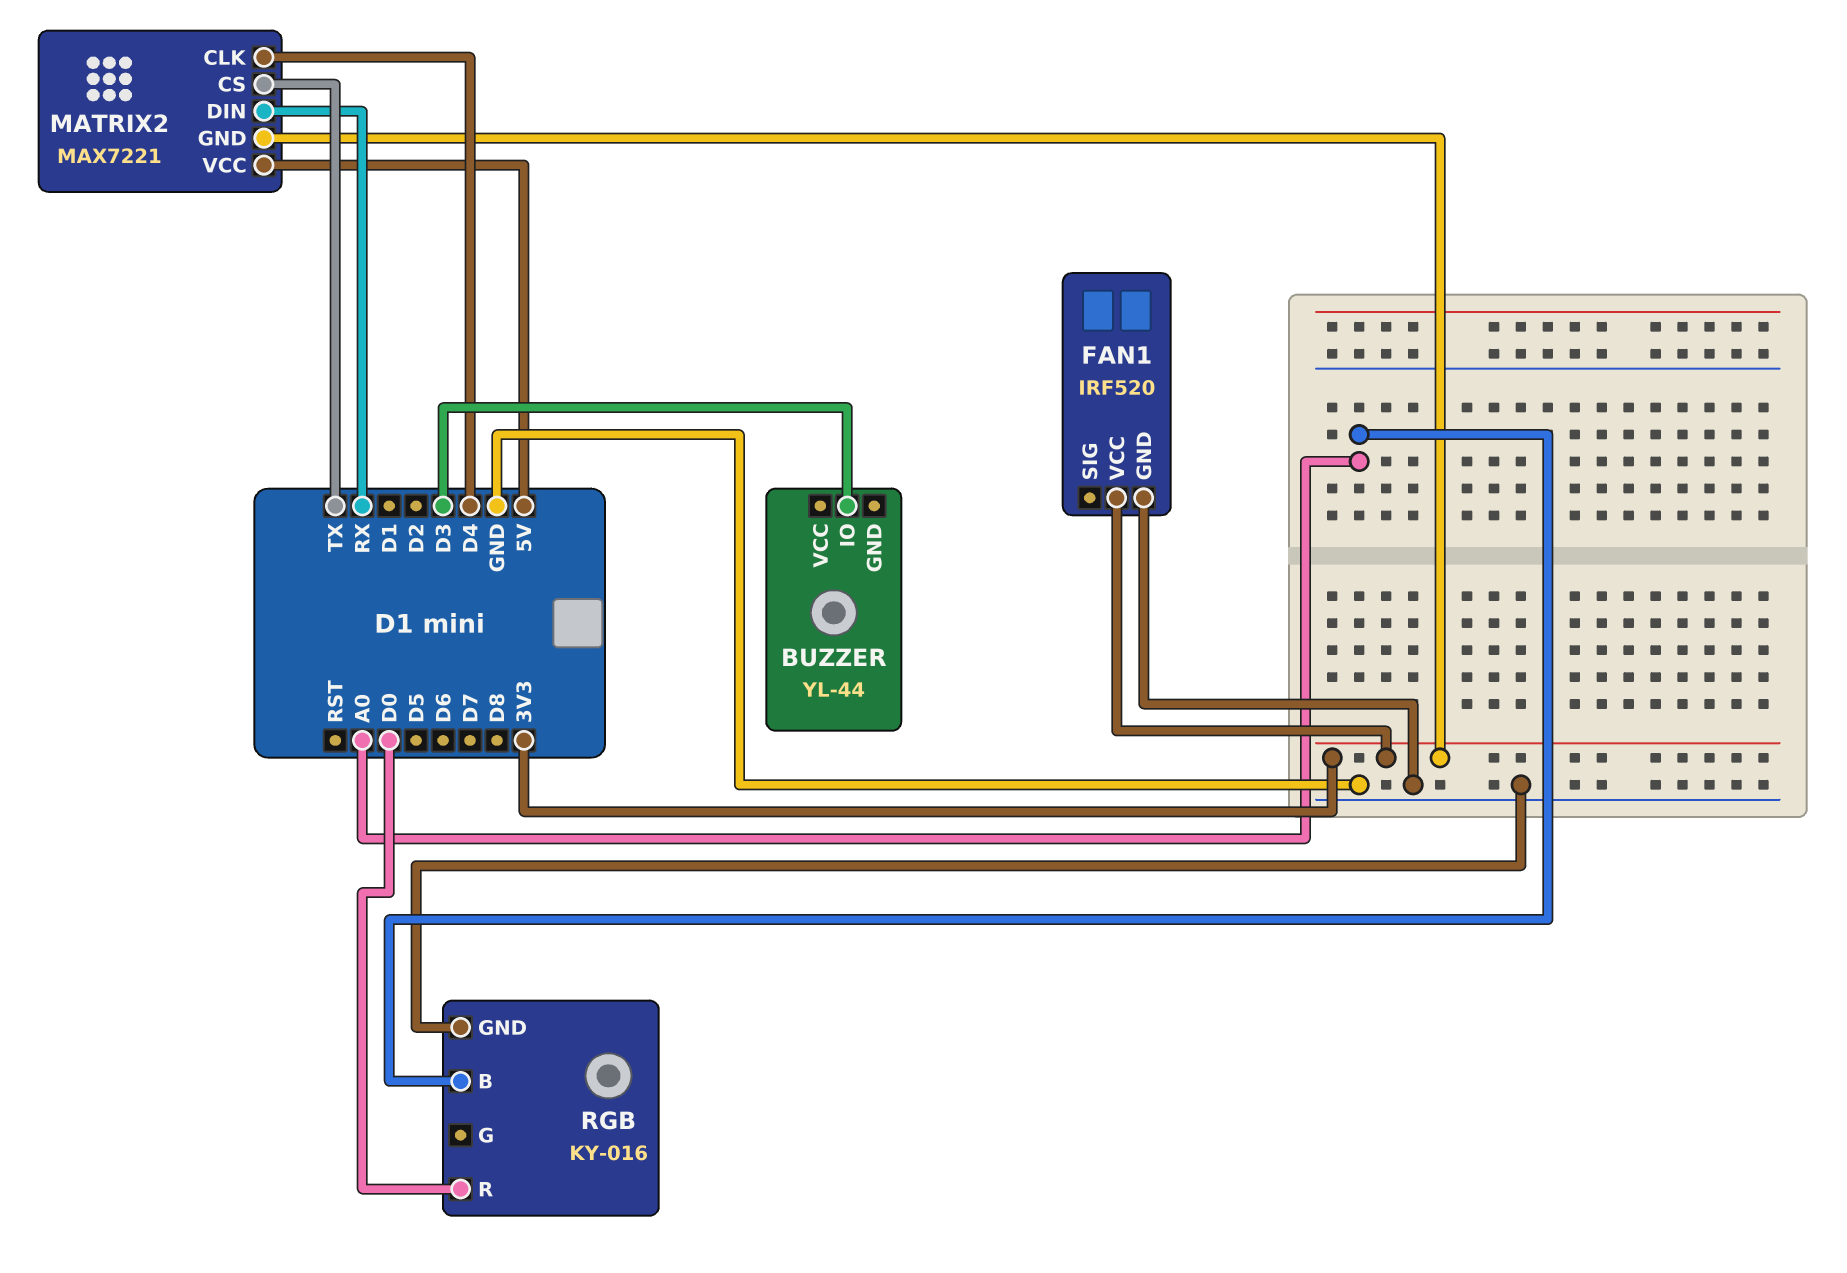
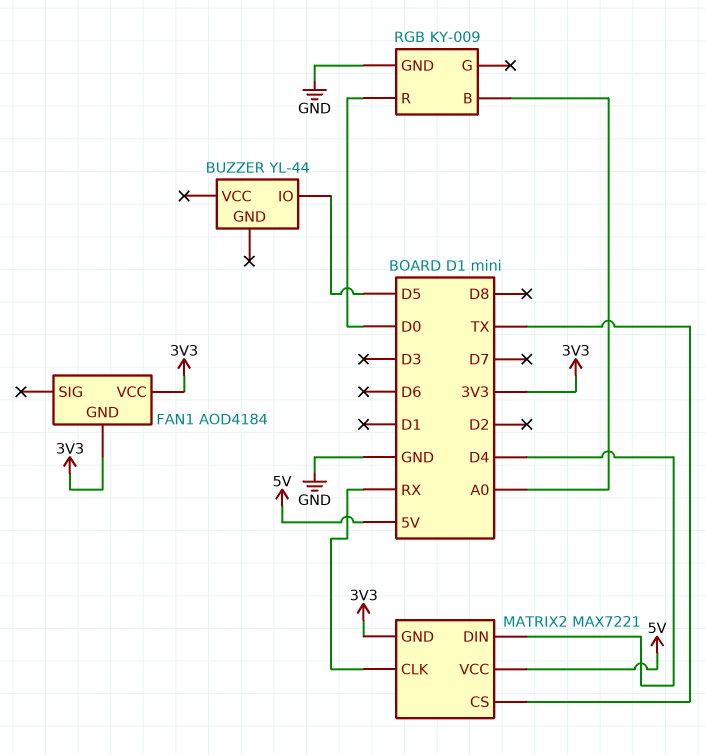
BUZZER pin IO: D3 -> D5
FAN1: IRF520 -> AOD4184
FAN1 pin GND: GND -> 3V3
MATRIX2 pin CLK: D4 -> RX
MATRIX2 pin DIN: RX -> D4
RGB: KY-016 -> KY-009

